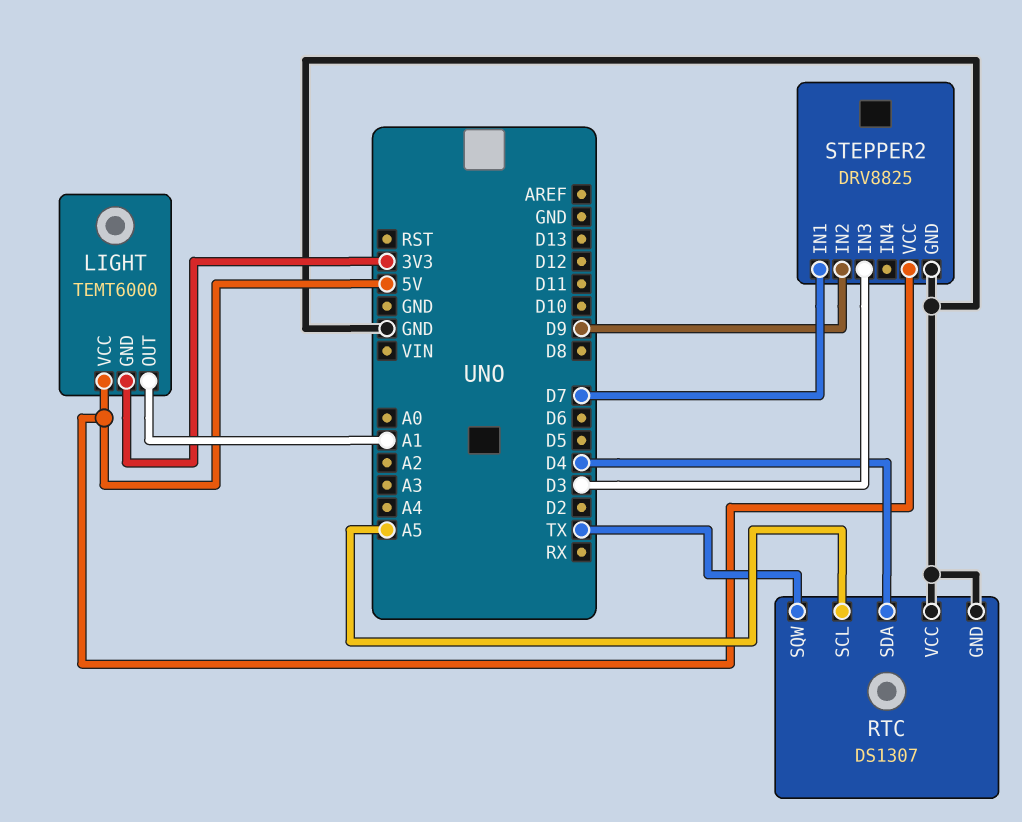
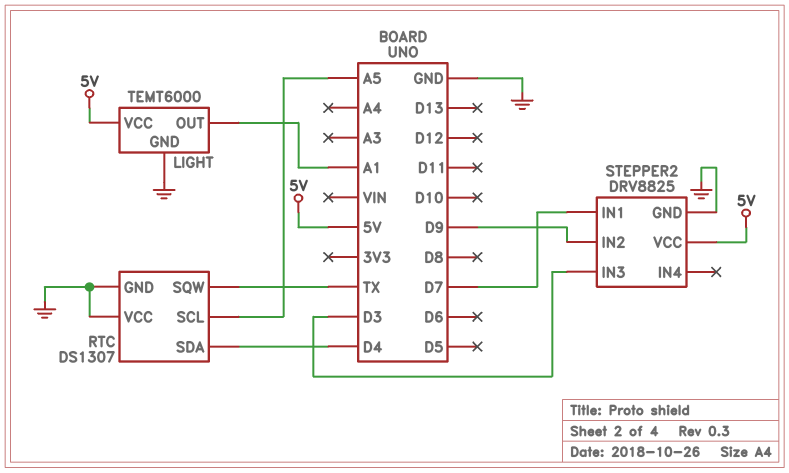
LIGHT pin GND: 3V3 -> GND

